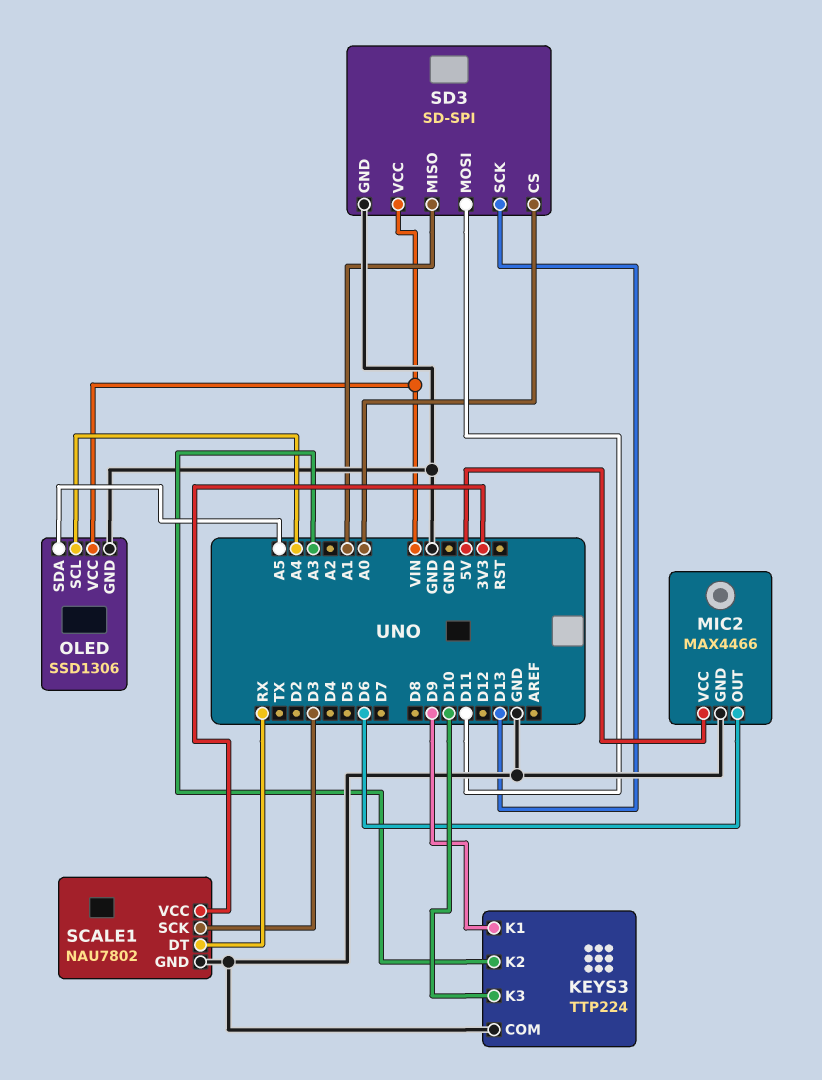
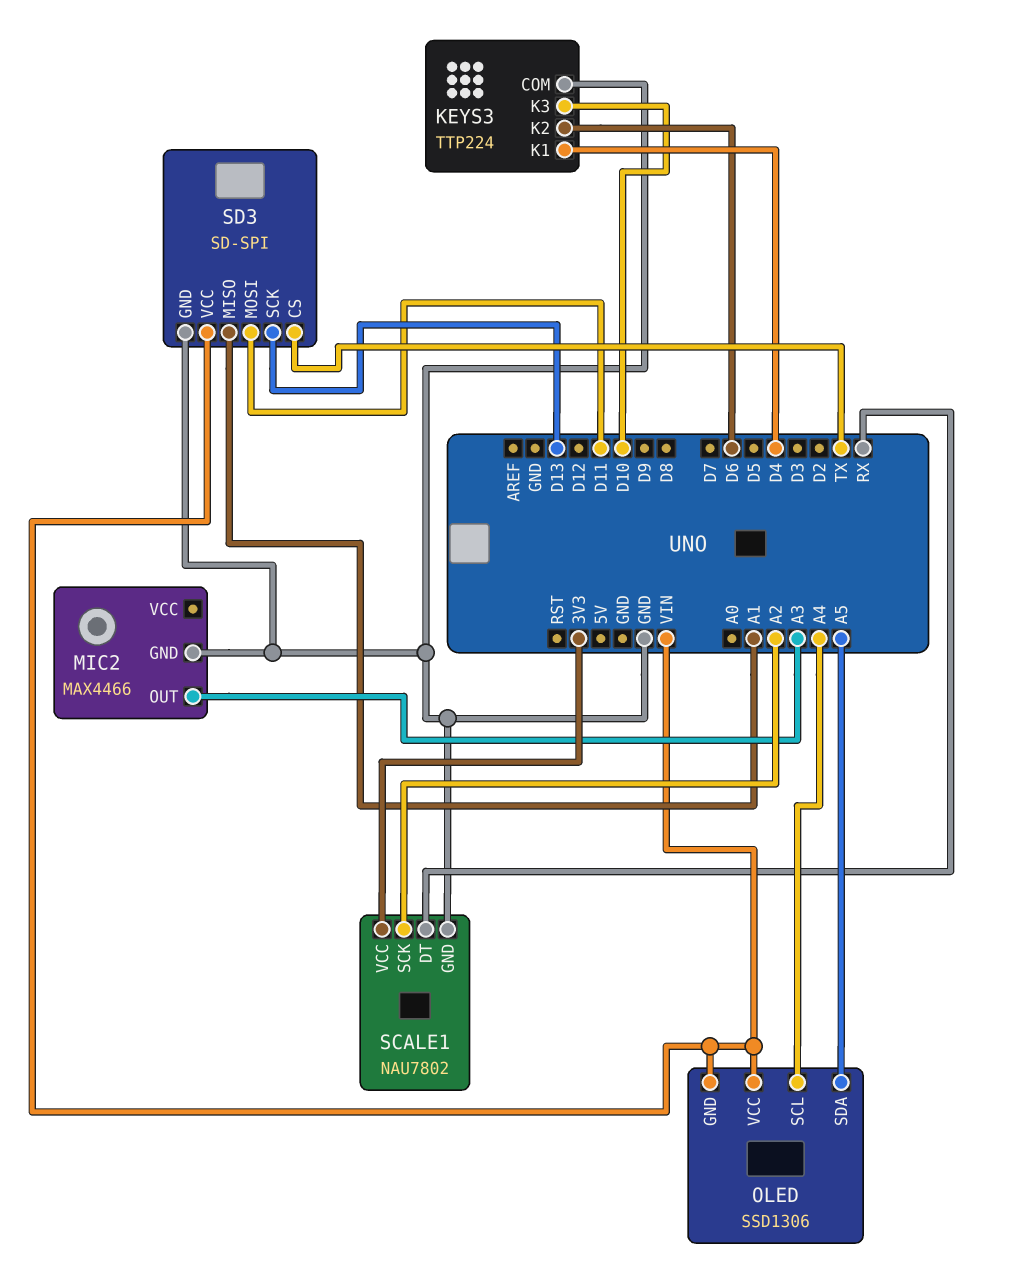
KEYS3 pin K1: D9 -> D4
KEYS3 pin K2: A3 -> D6
MIC2 pin OUT: D6 -> A3
MIC2 pin VCC: 5V -> none
OLED pin GND: GND -> VIN
SCALE1 pin SCK: D3 -> A2
SD3 pin CS: A0 -> TX

